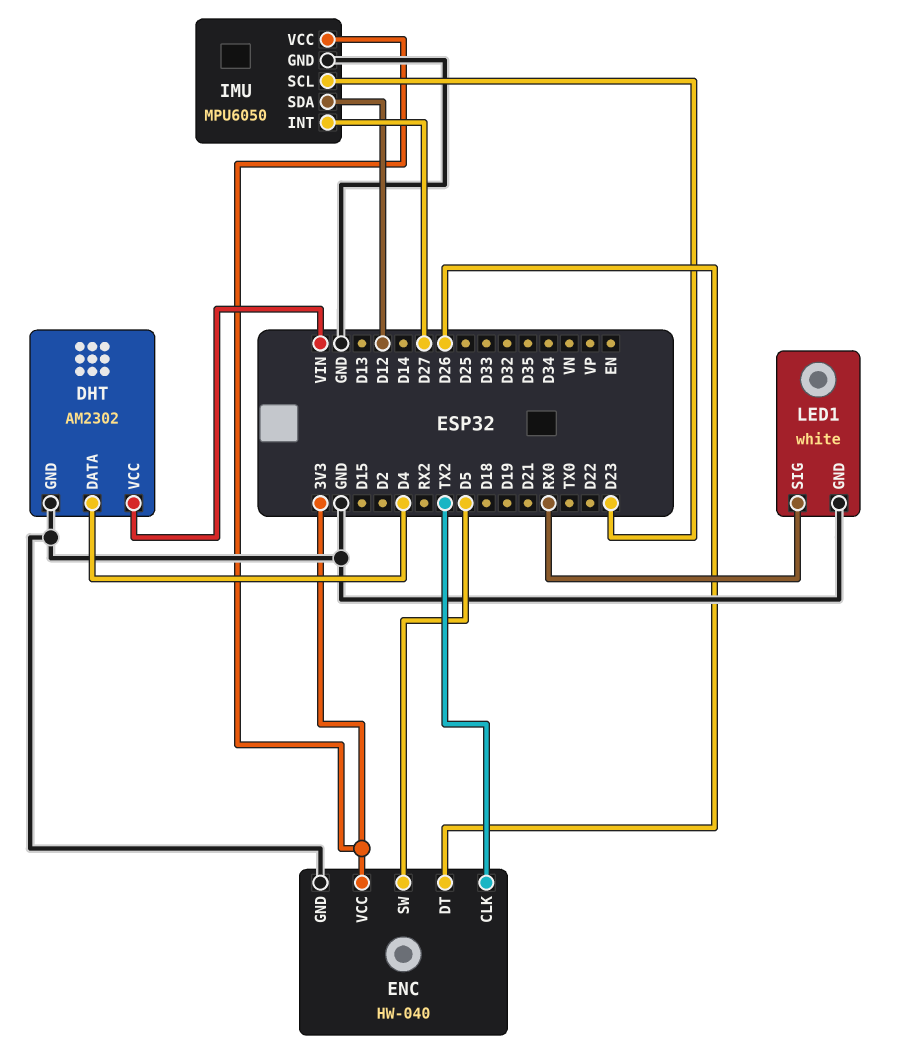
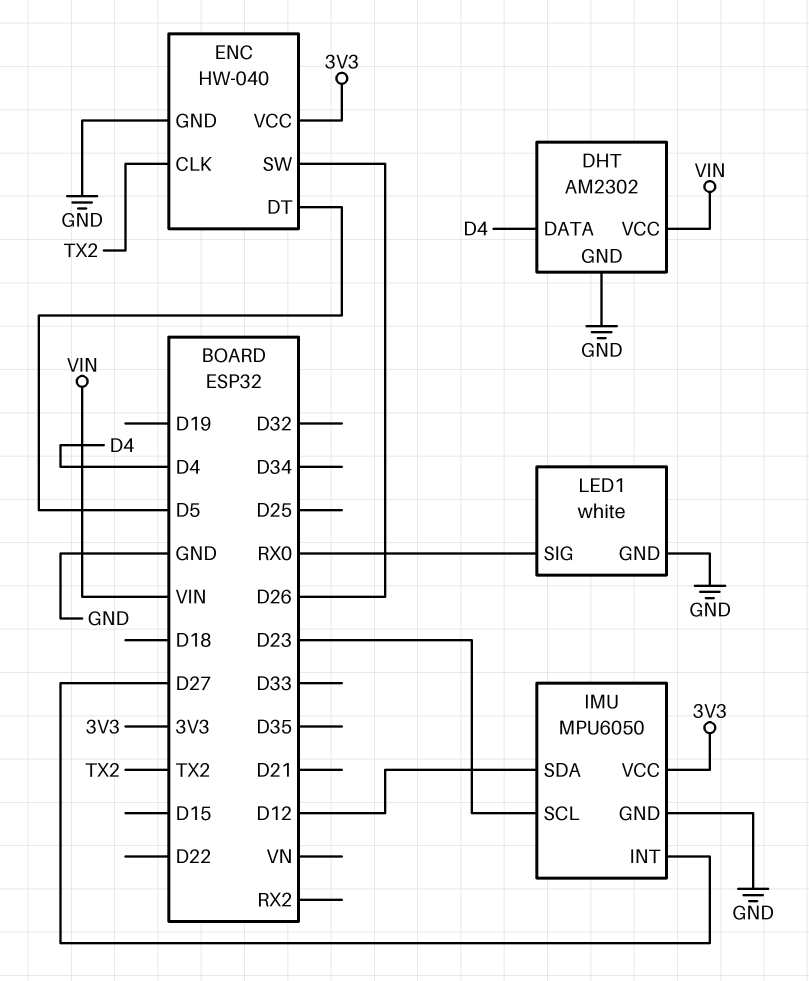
ENC pin DT: D26 -> D5
ENC pin SW: D5 -> D26

